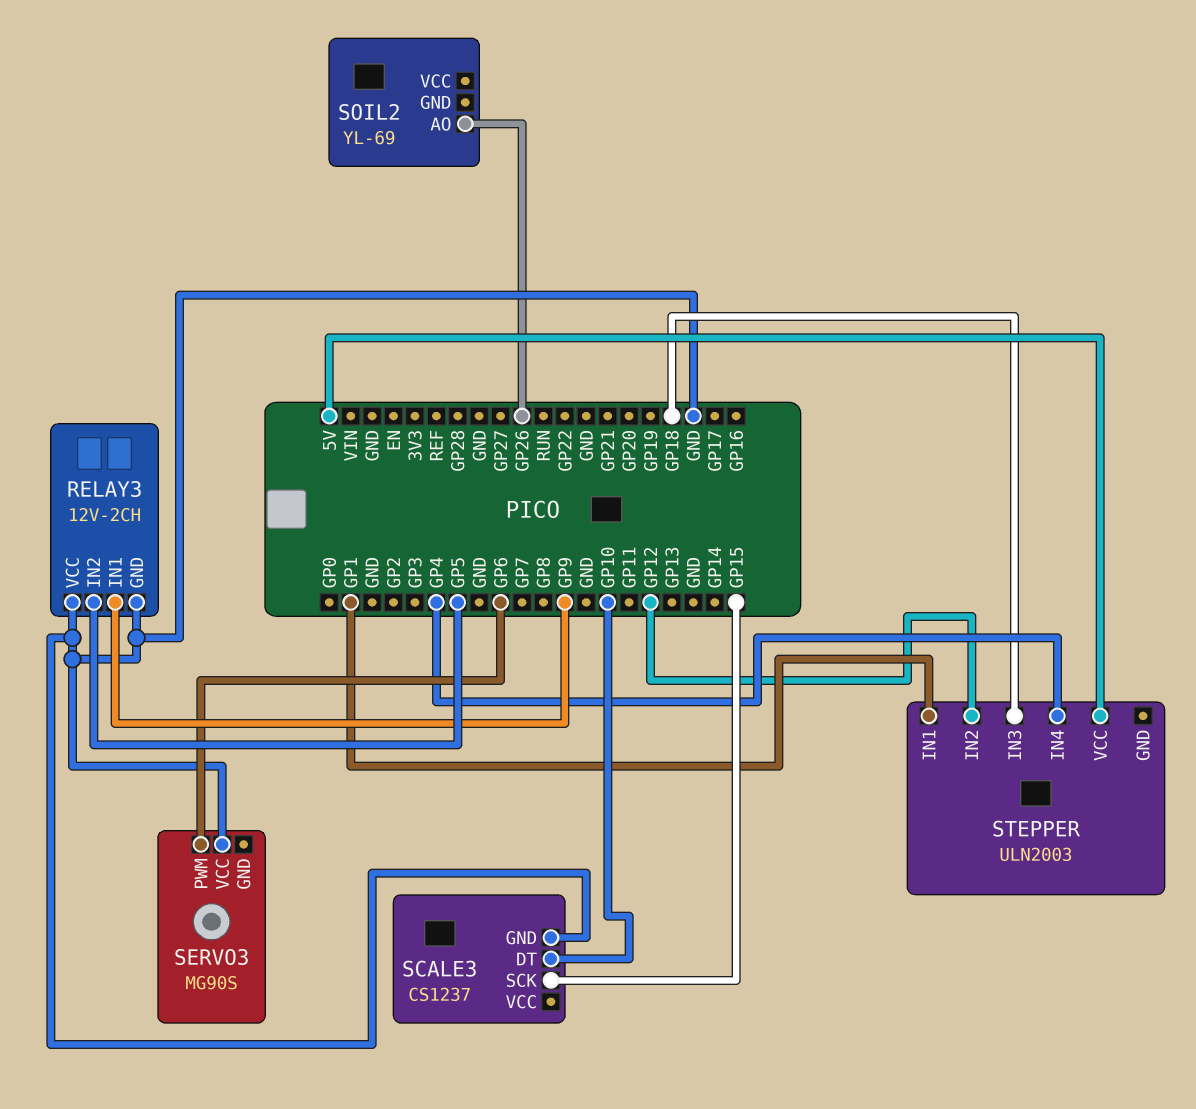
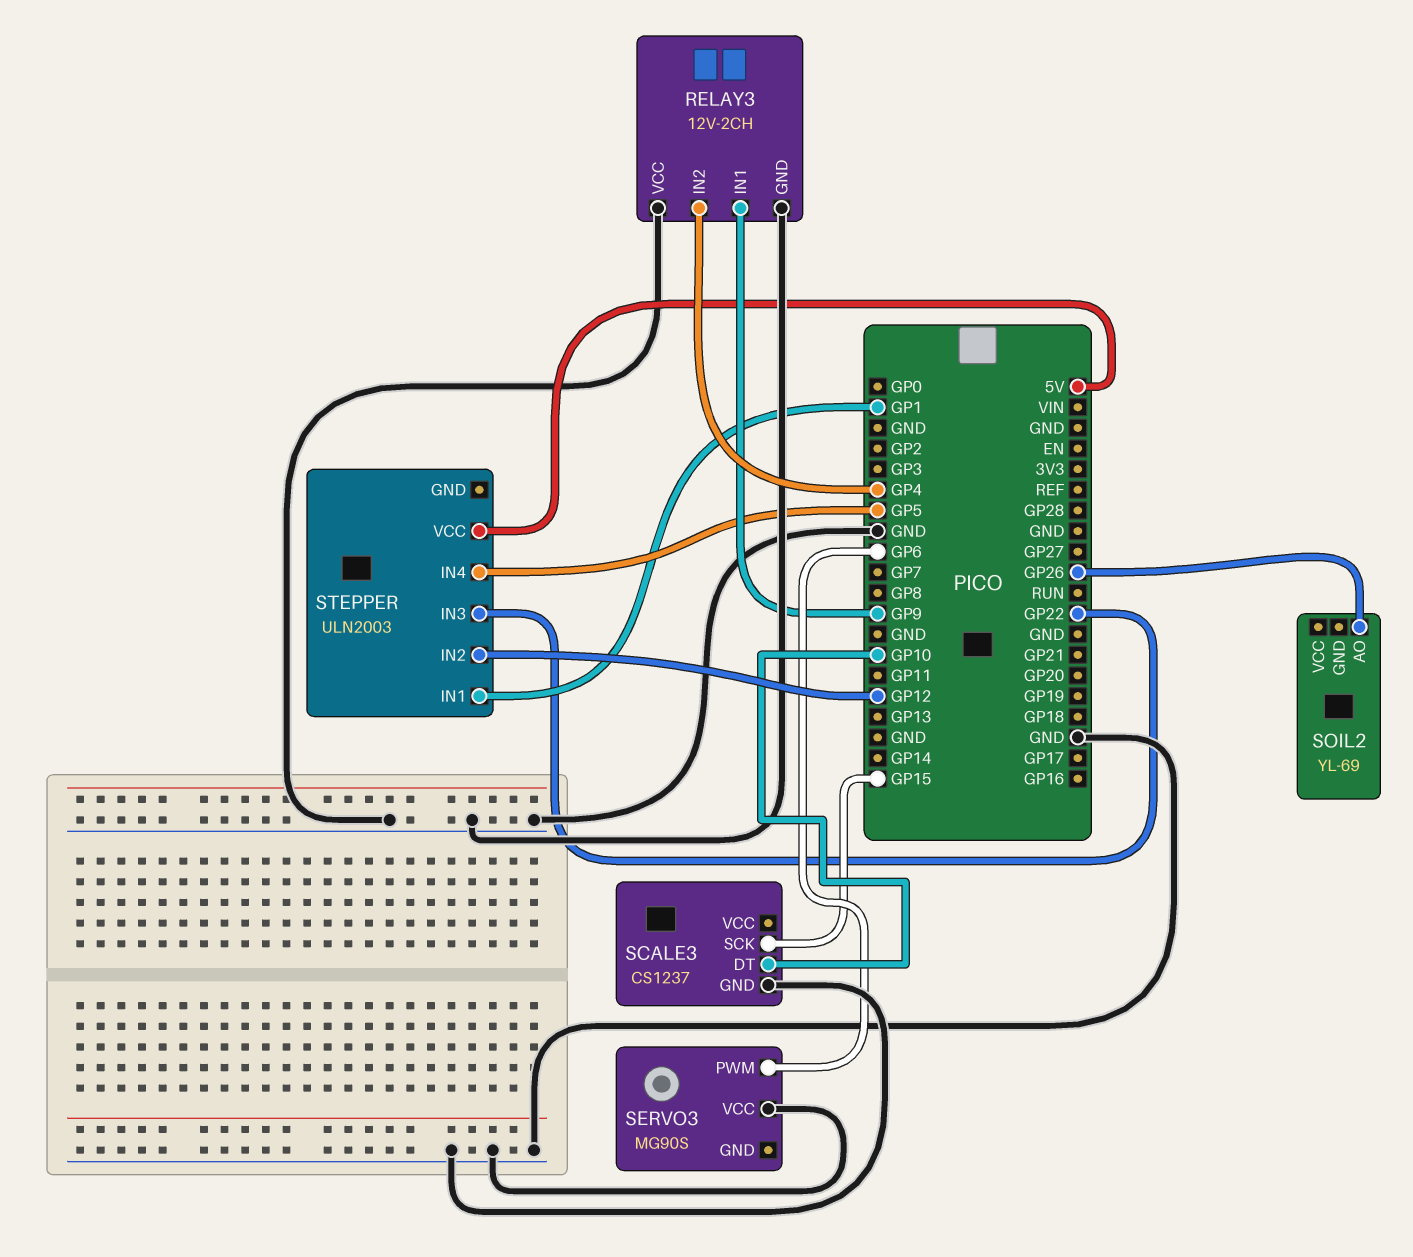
RELAY3 pin IN2: GP5 -> GP4
STEPPER pin IN3: GP18 -> GP22
STEPPER pin IN4: GP4 -> GP5

